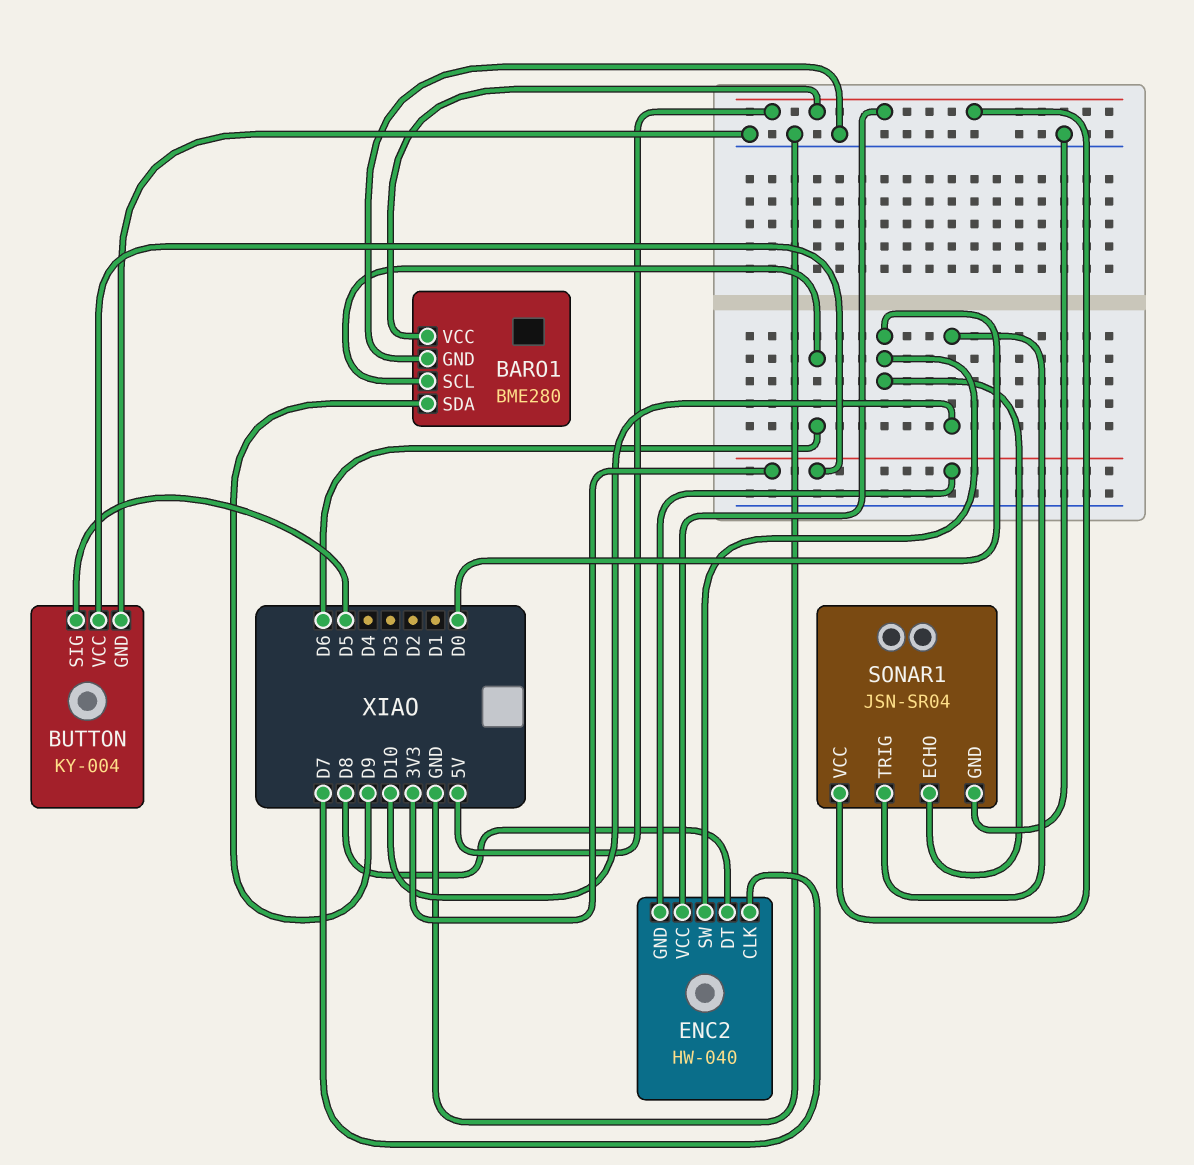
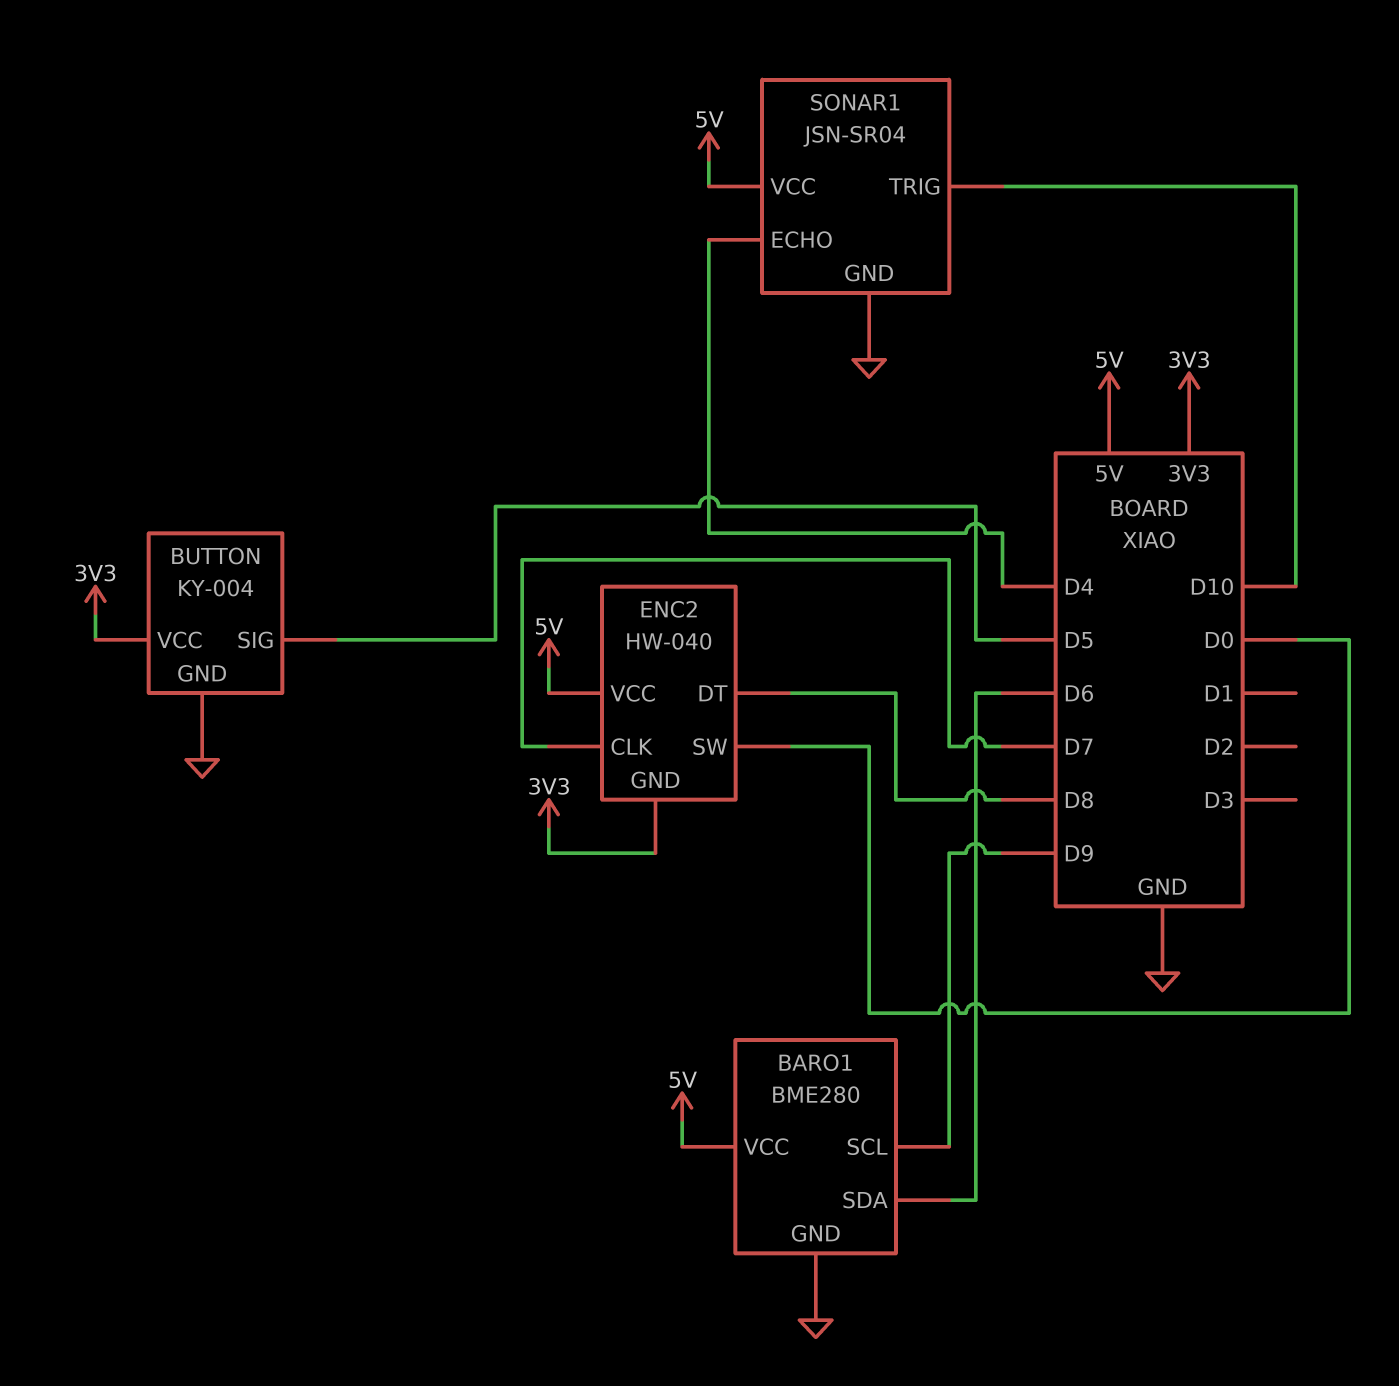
BARO1 pin SCL: D6 -> D9
BARO1 pin SDA: D9 -> D6
SONAR1 pin ECHO: D0 -> D4

